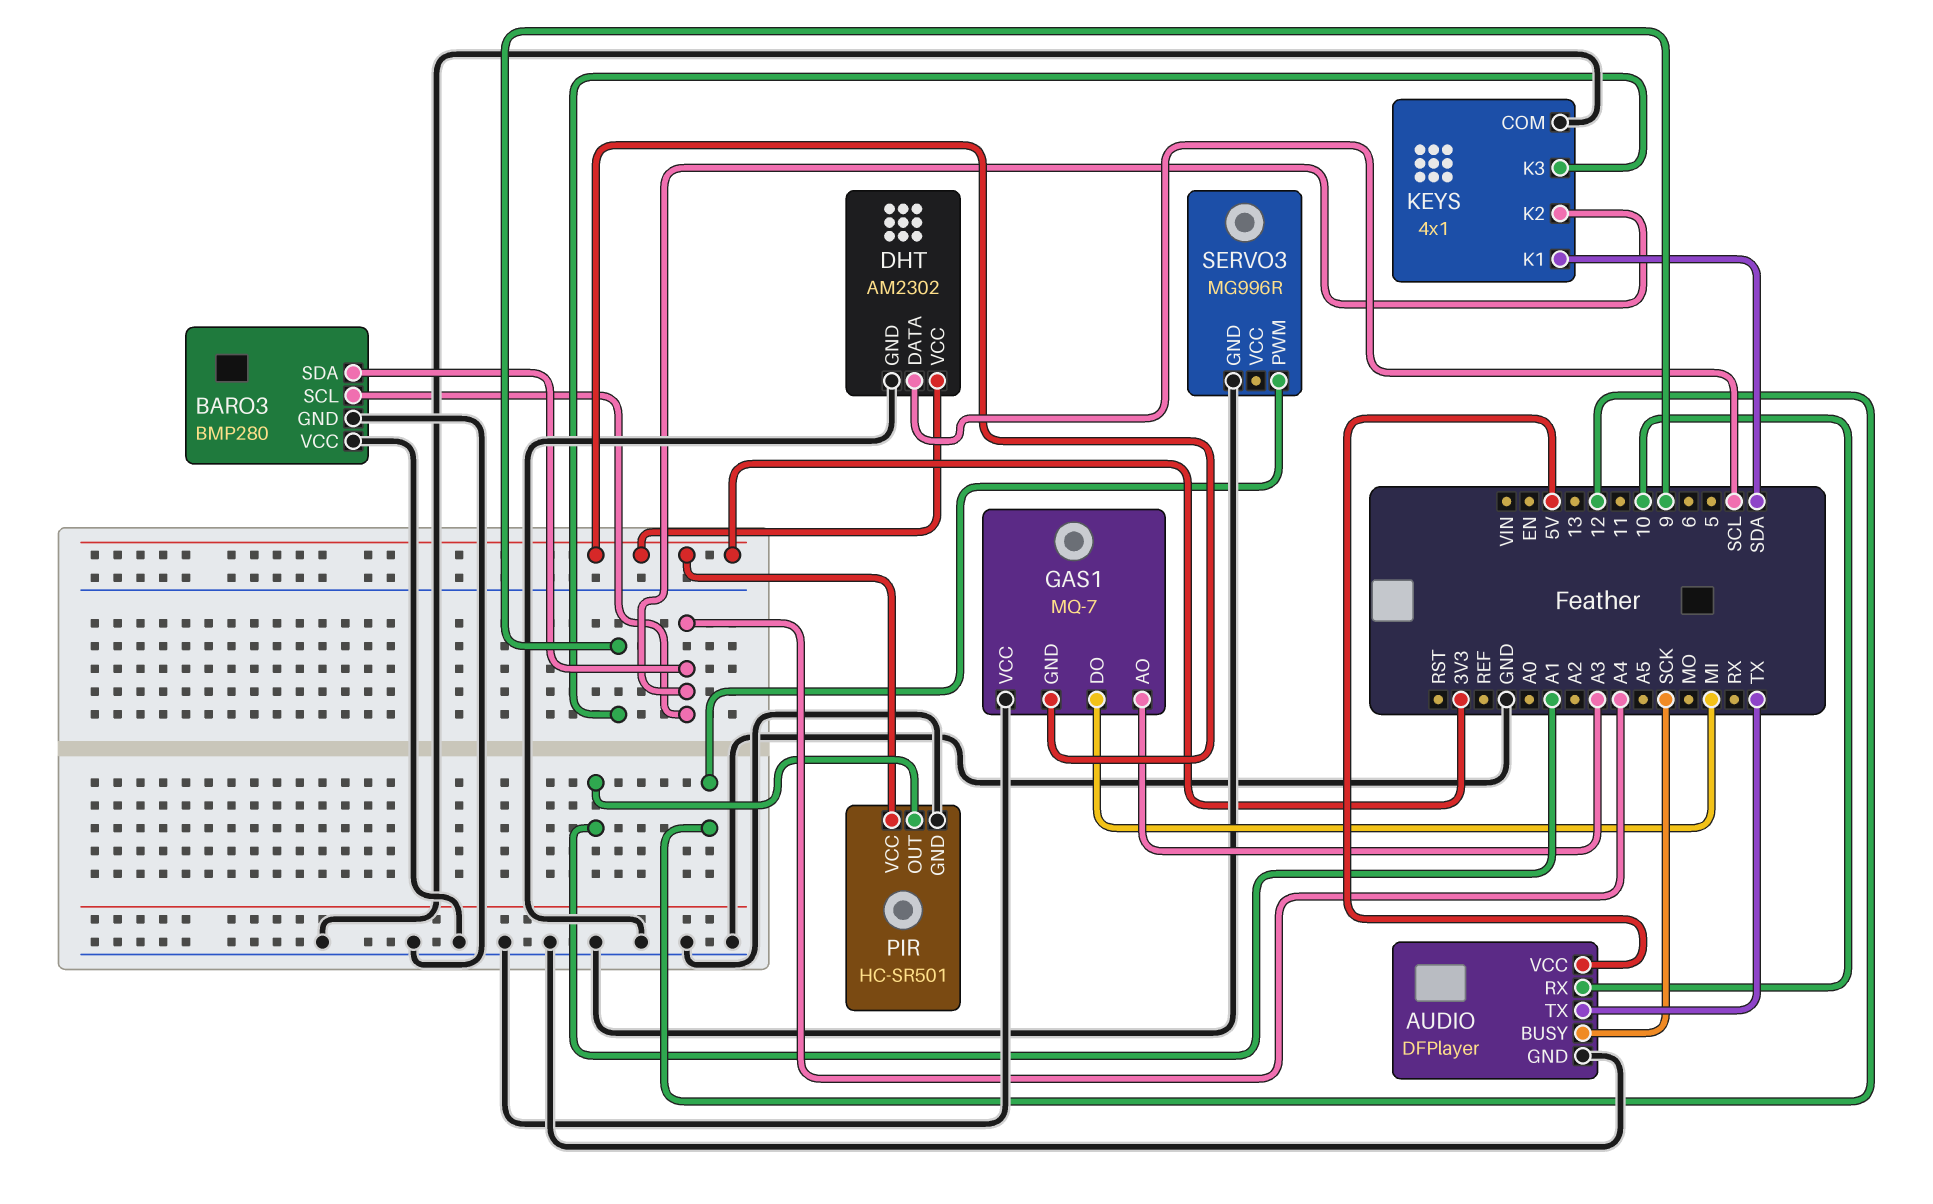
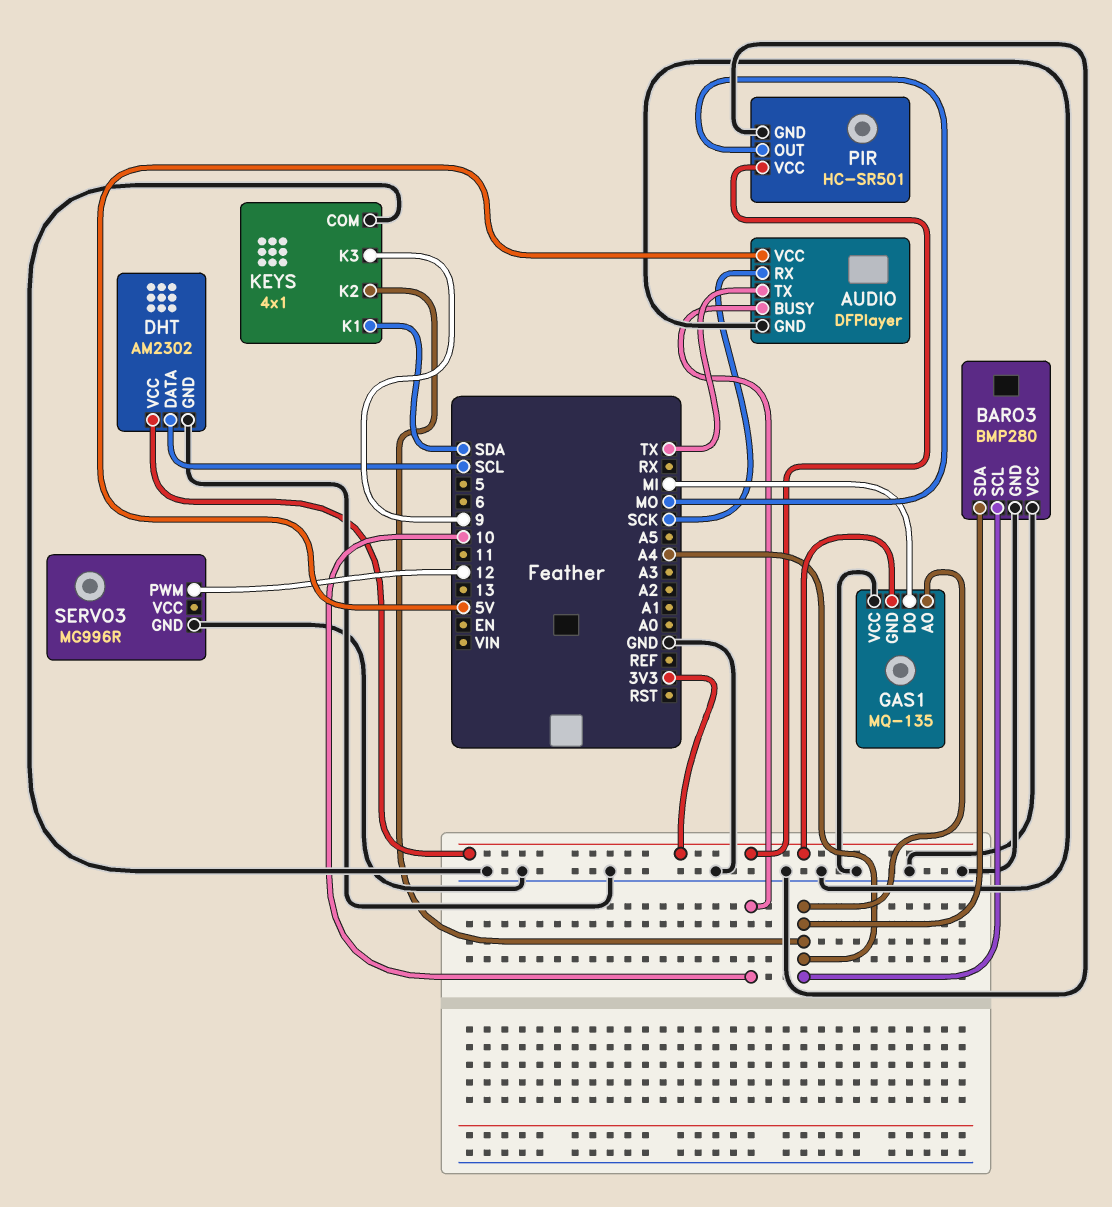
AUDIO pin BUSY: SCK -> 10
AUDIO pin RX: 10 -> SCK
GAS1: MQ-7 -> MQ-135
GAS1 pin AO: A3 -> A4
PIR pin OUT: A1 -> MO

